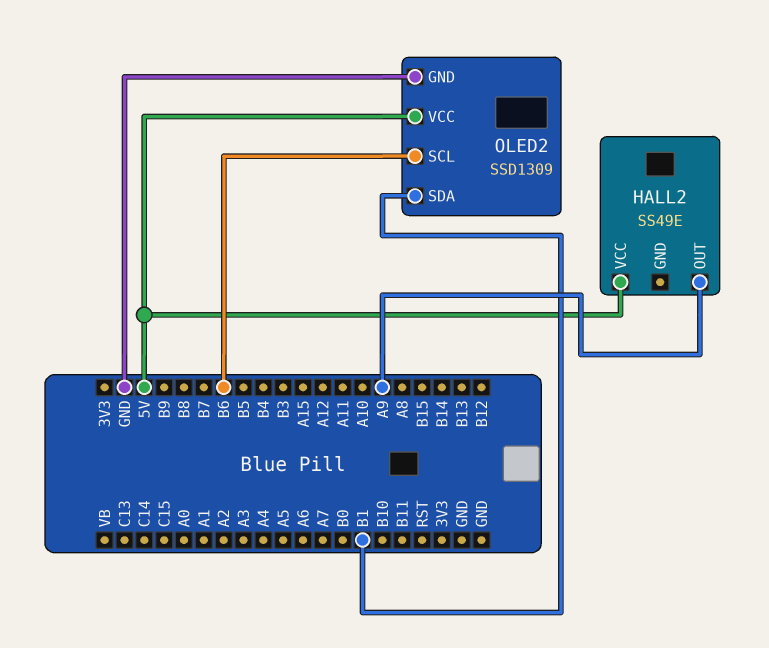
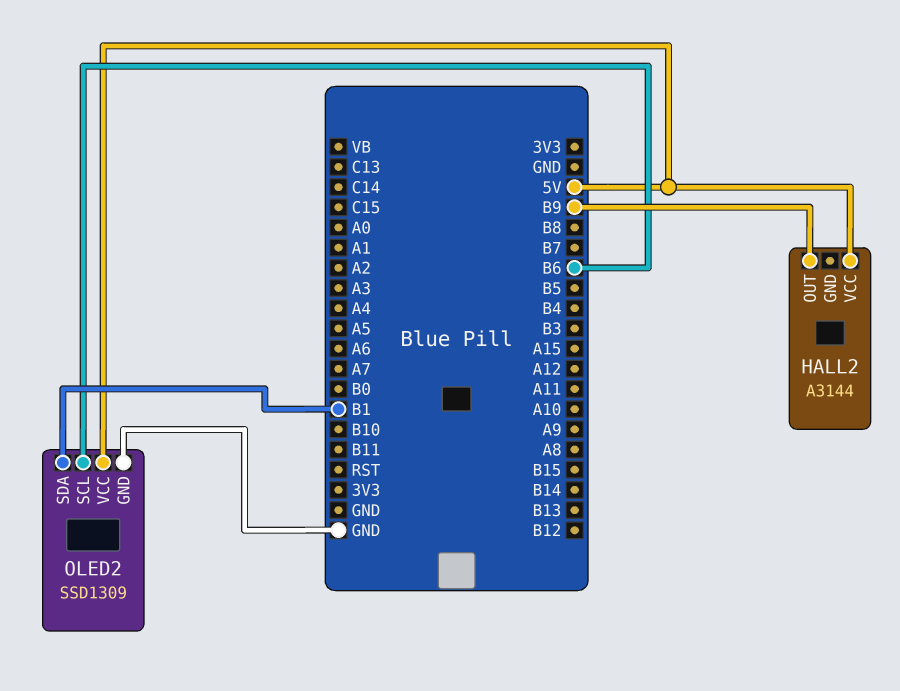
HALL2: SS49E -> A3144
HALL2 pin OUT: A9 -> B9

